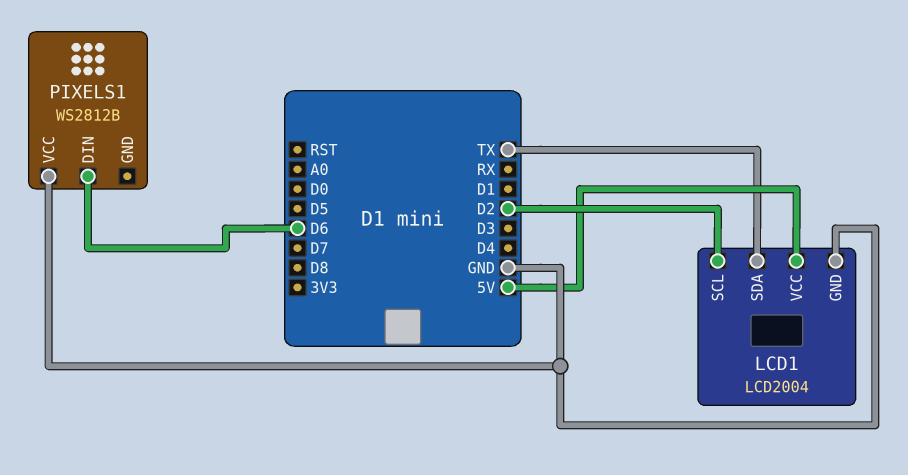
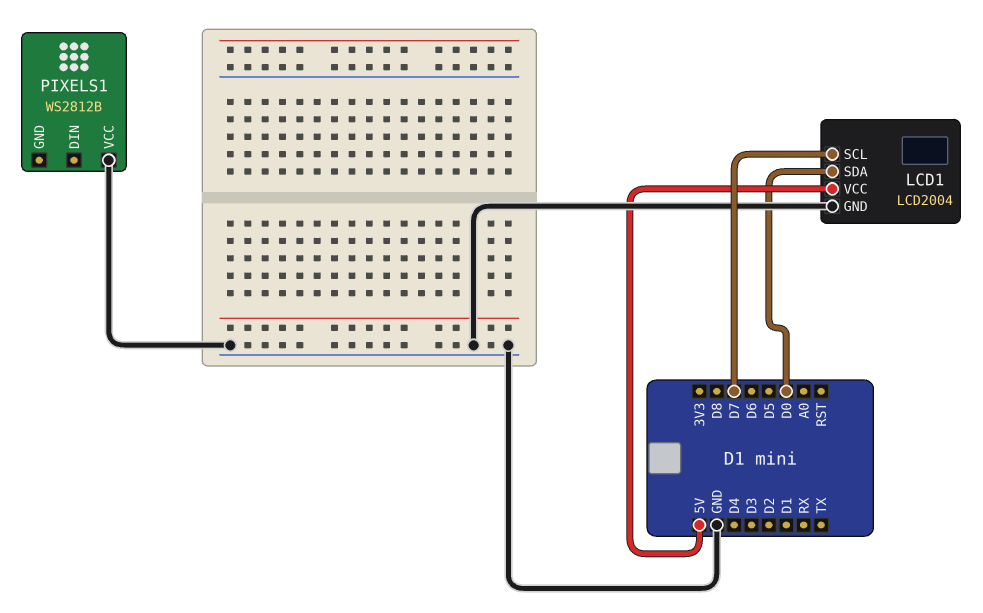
LCD1 pin SCL: D2 -> D7
LCD1 pin SDA: TX -> D0
PIXELS1 pin DIN: D6 -> none

